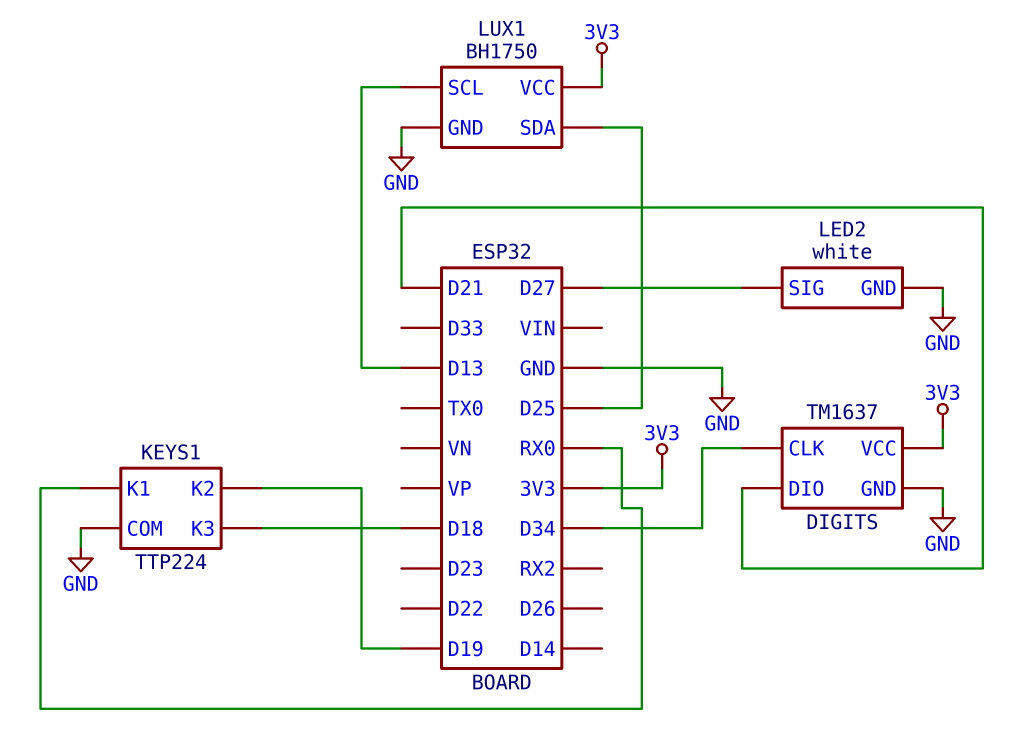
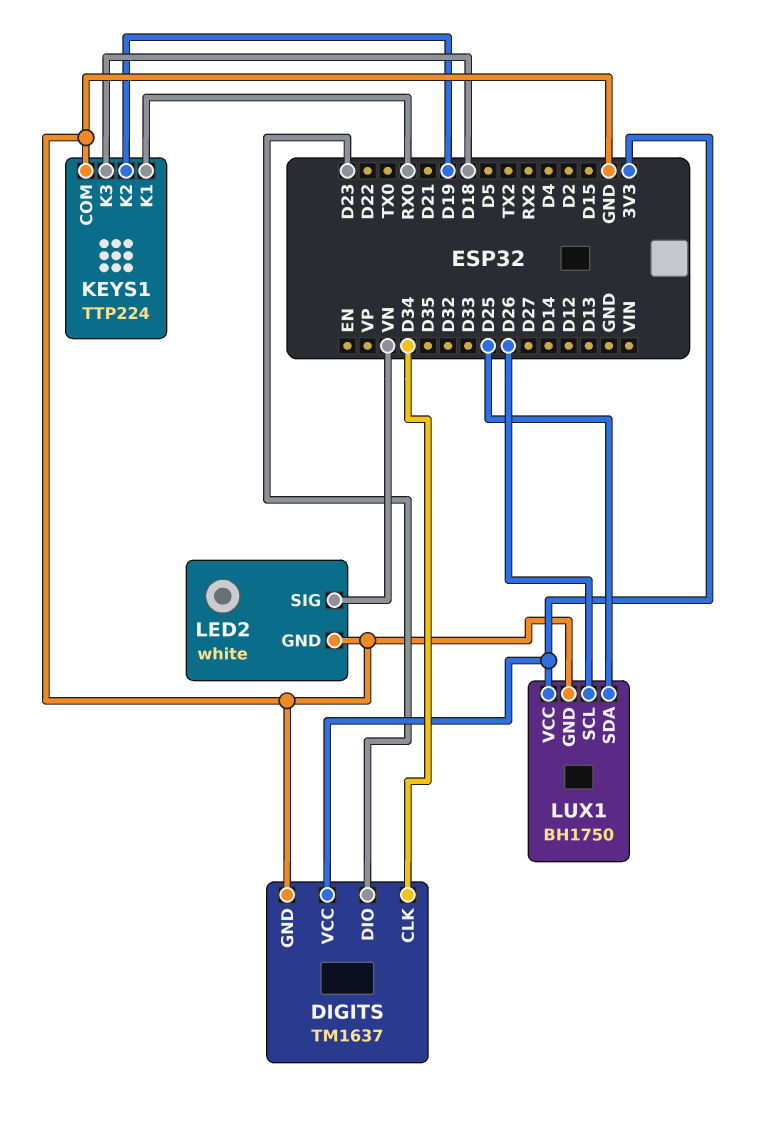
DIGITS pin DIO: D21 -> D23
LED2 pin SIG: D27 -> VN
LUX1 pin SCL: D13 -> D26

